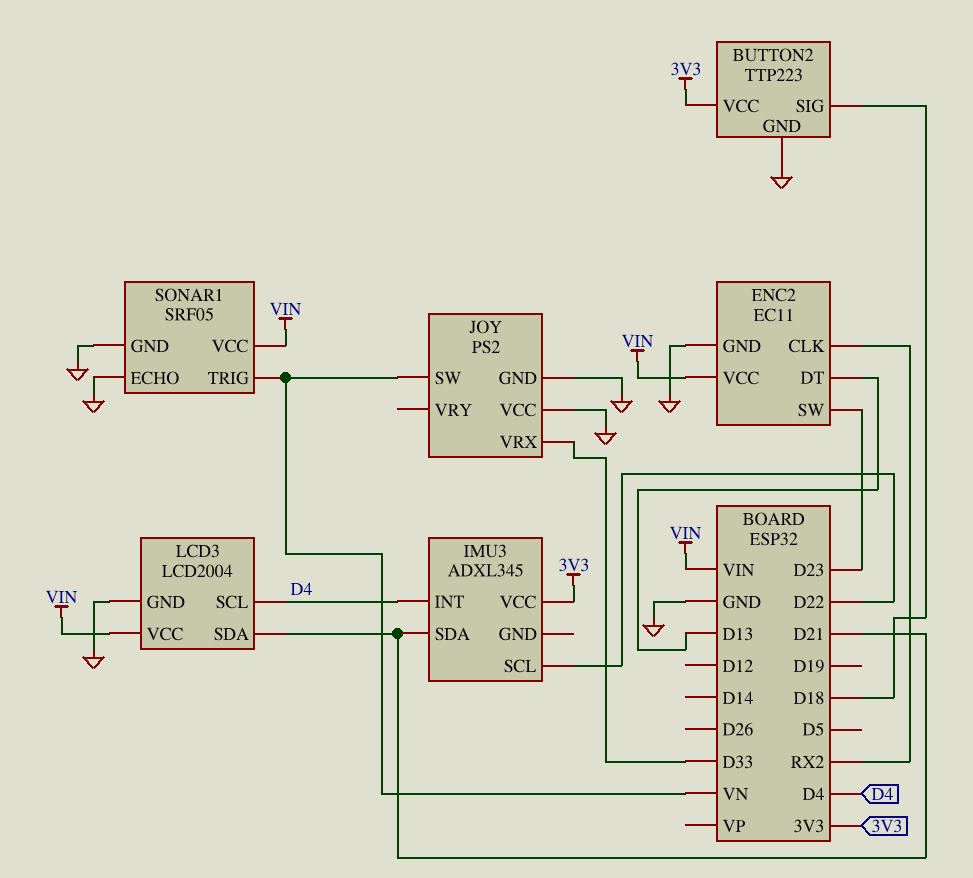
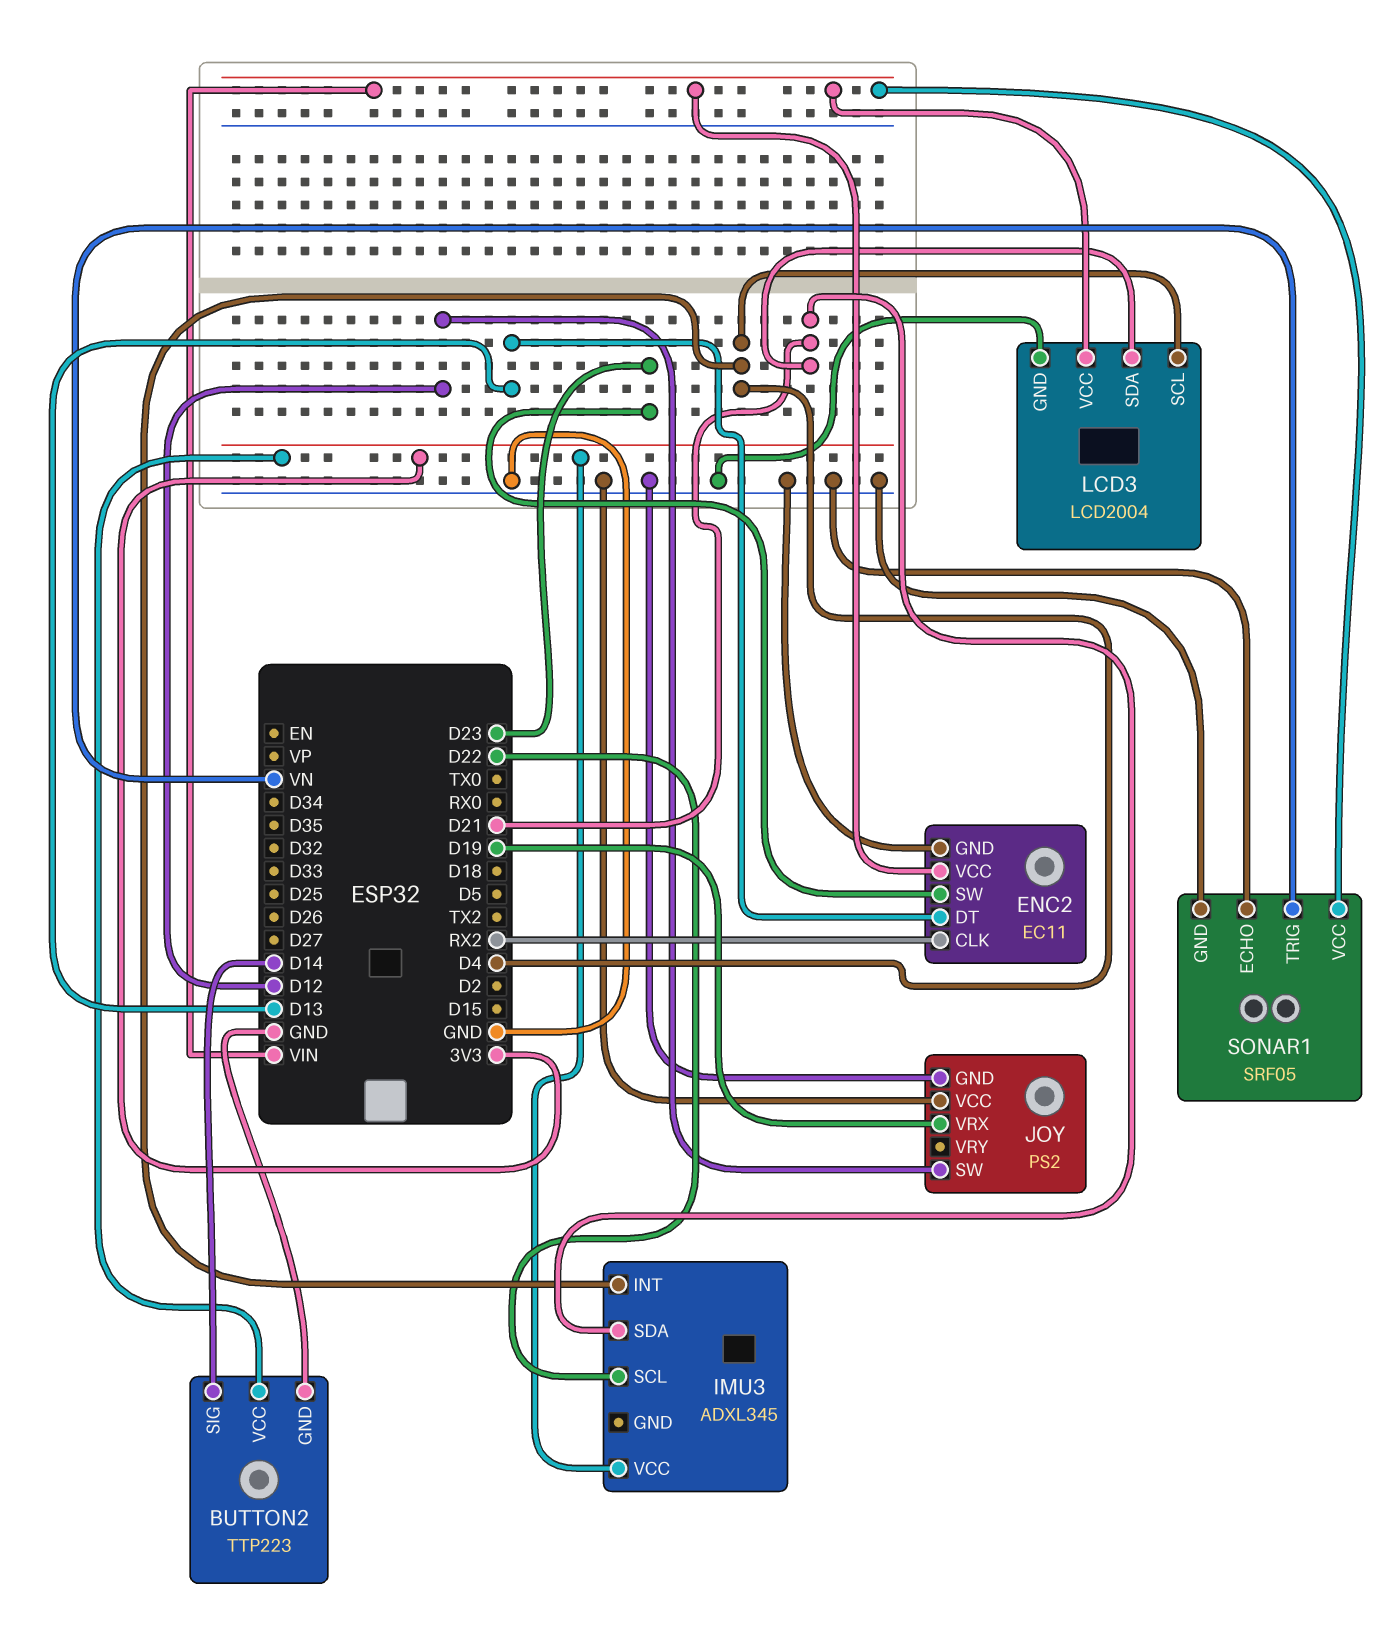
BUTTON2 pin SIG: D18 -> D14
JOY pin SW: VN -> D12
JOY pin VRX: D33 -> D19

